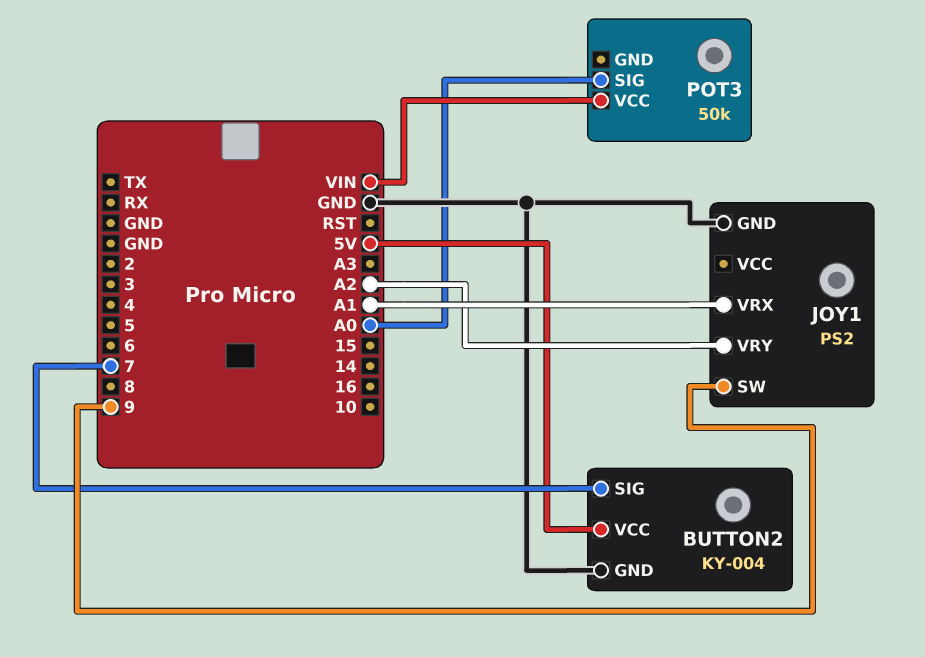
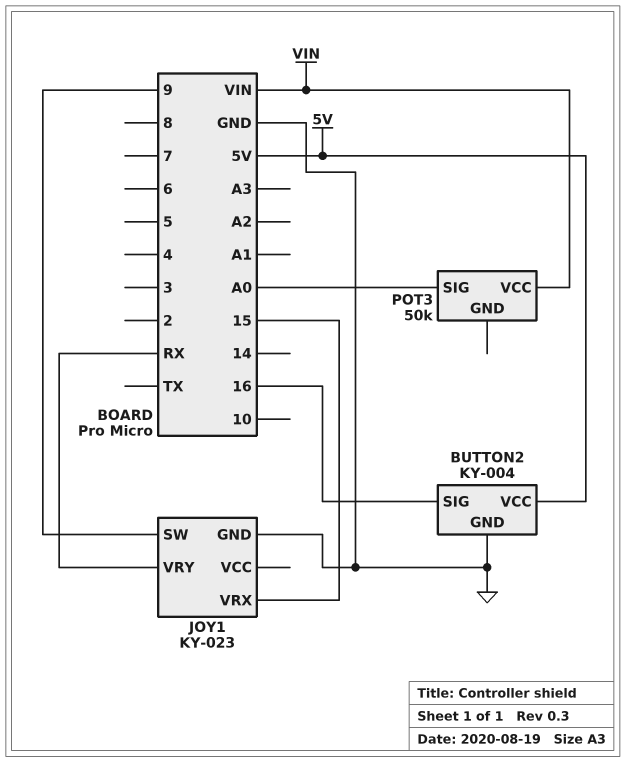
BUTTON2 pin SIG: 7 -> 16
JOY1: PS2 -> KY-023
JOY1 pin VRX: A1 -> 15
JOY1 pin VRY: A2 -> RX

